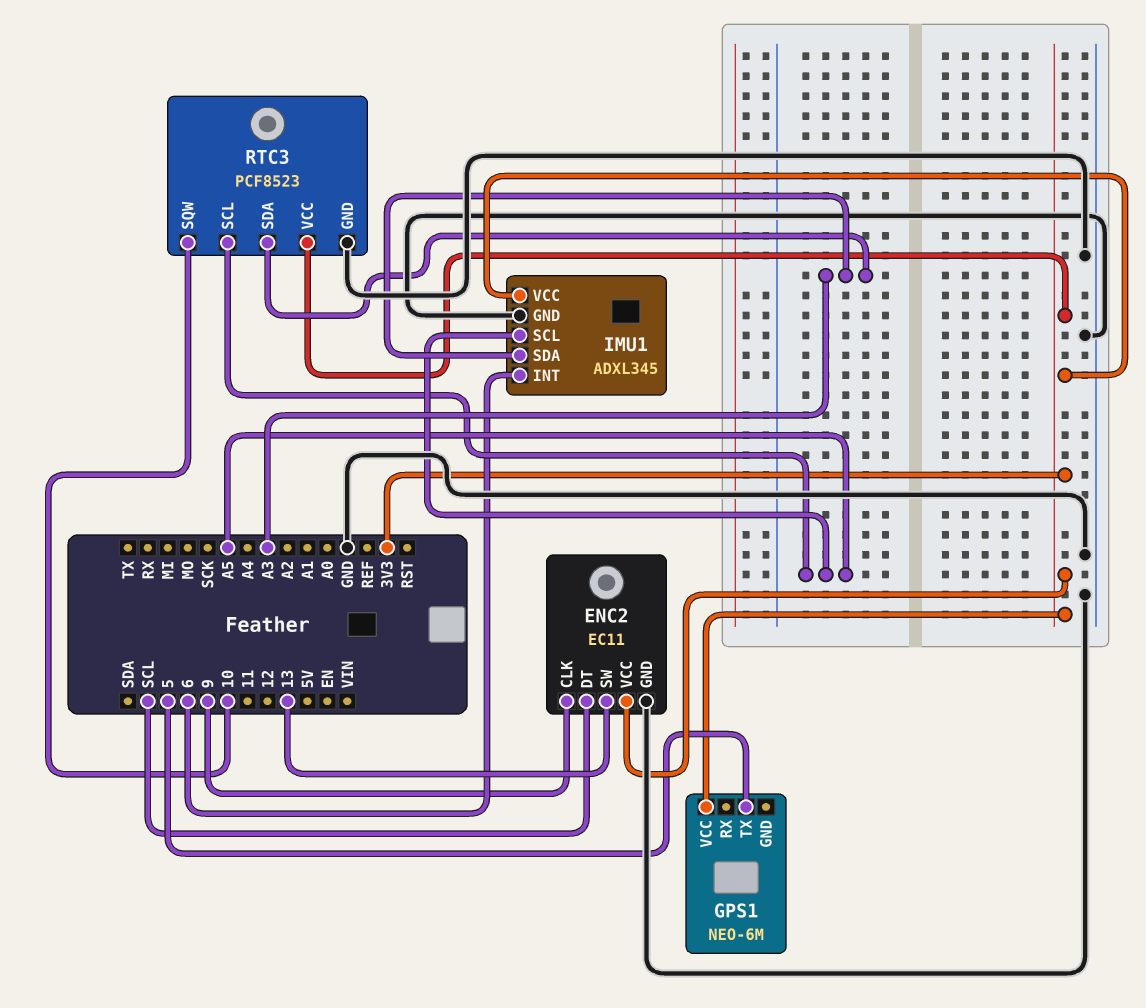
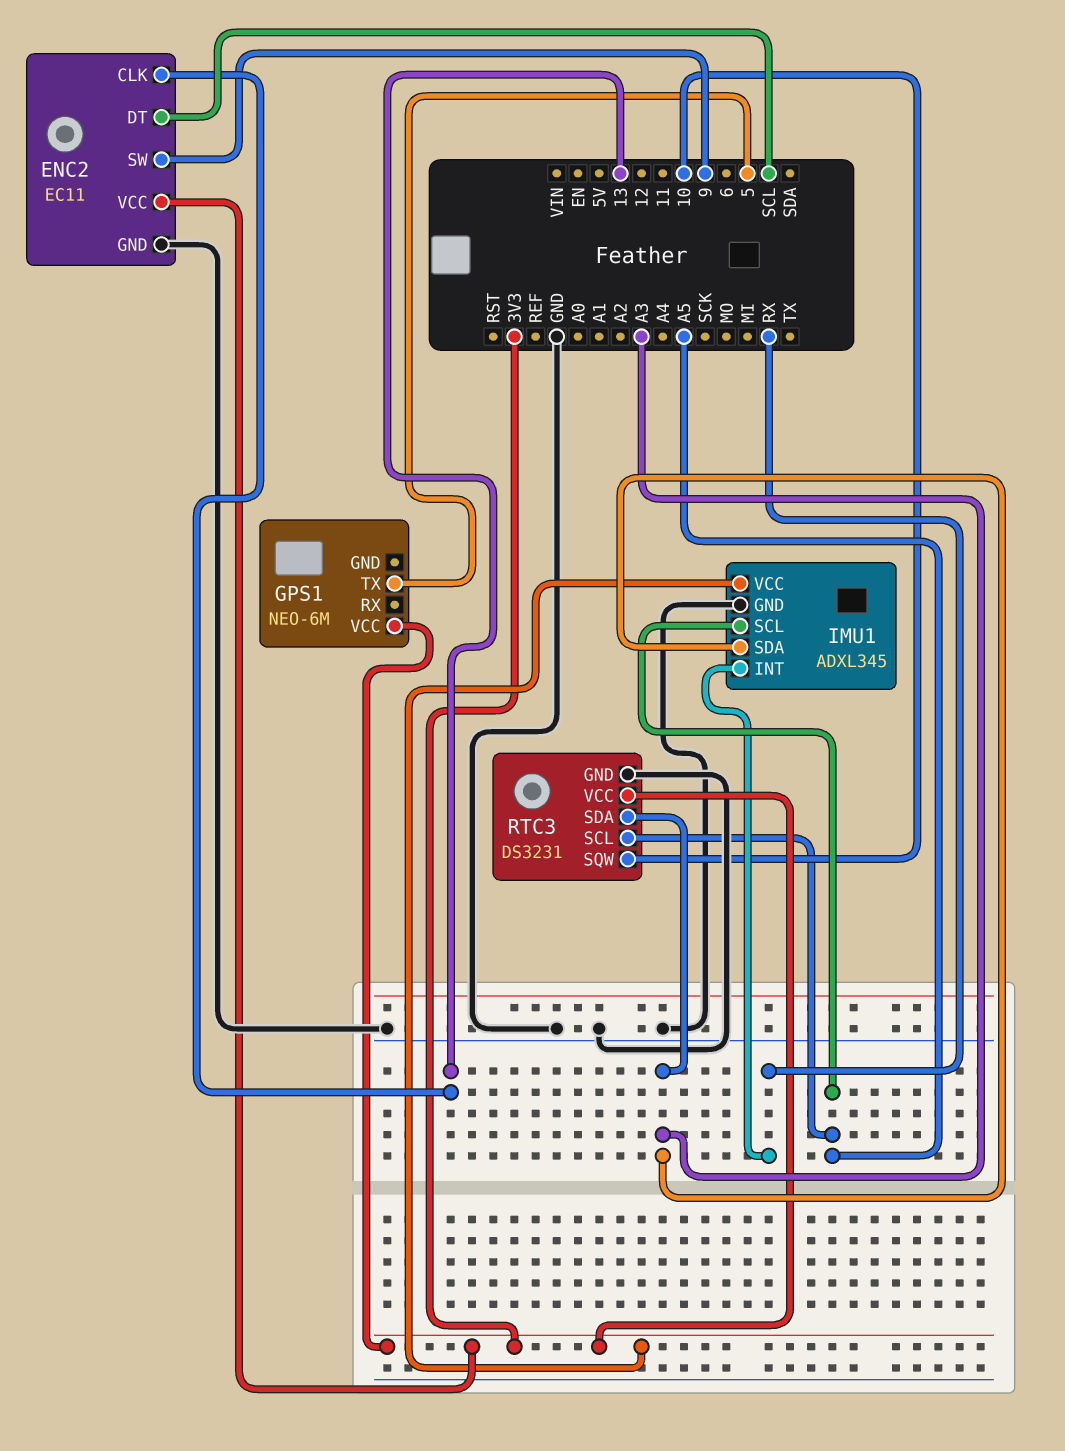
ENC2 pin CLK: 9 -> 13
ENC2 pin SW: 13 -> 9
IMU1 pin INT: 6 -> RX
RTC3: PCF8523 -> DS3231

